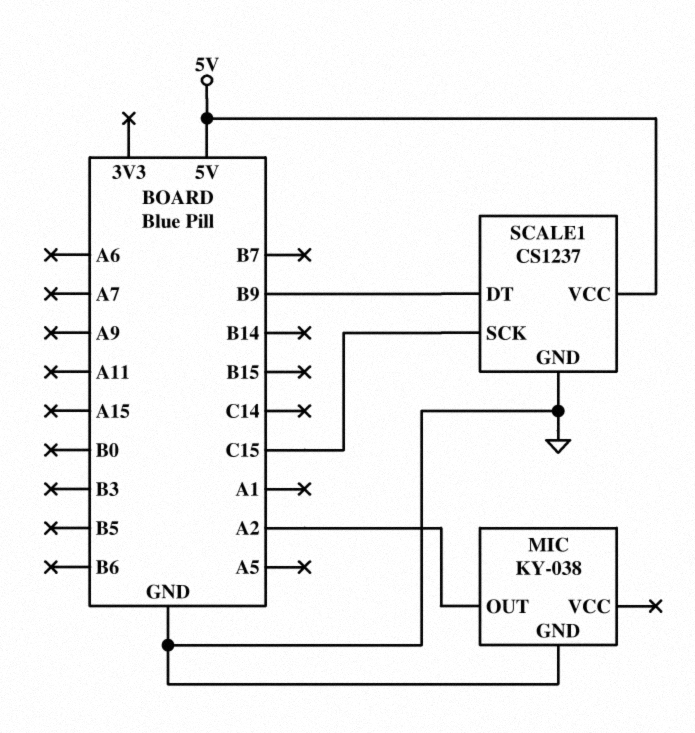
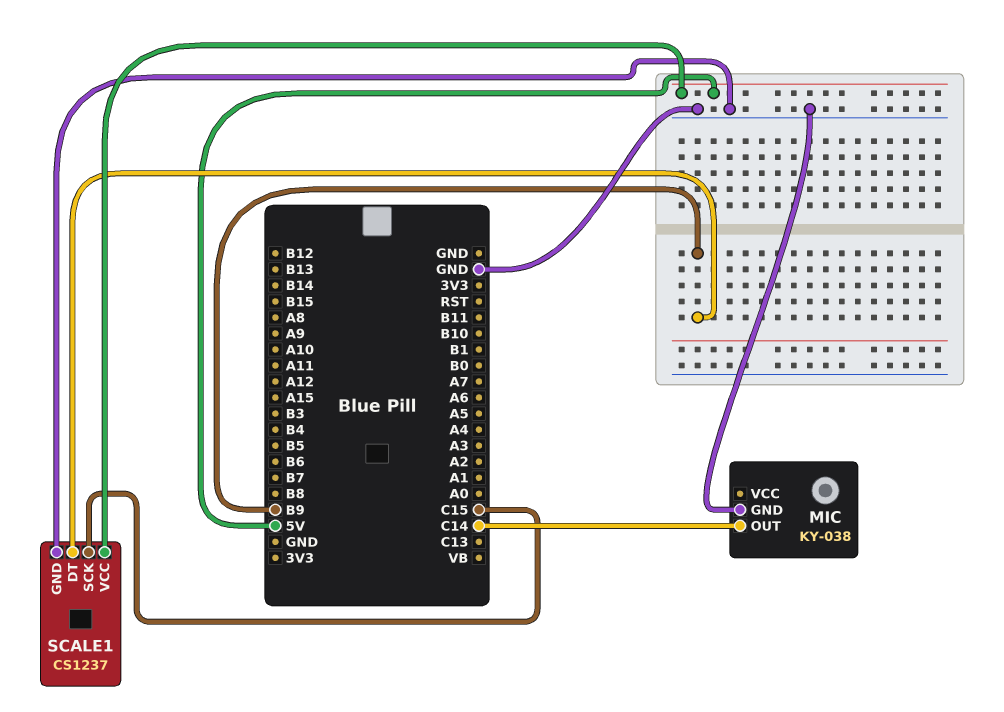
MIC pin OUT: A2 -> C14

